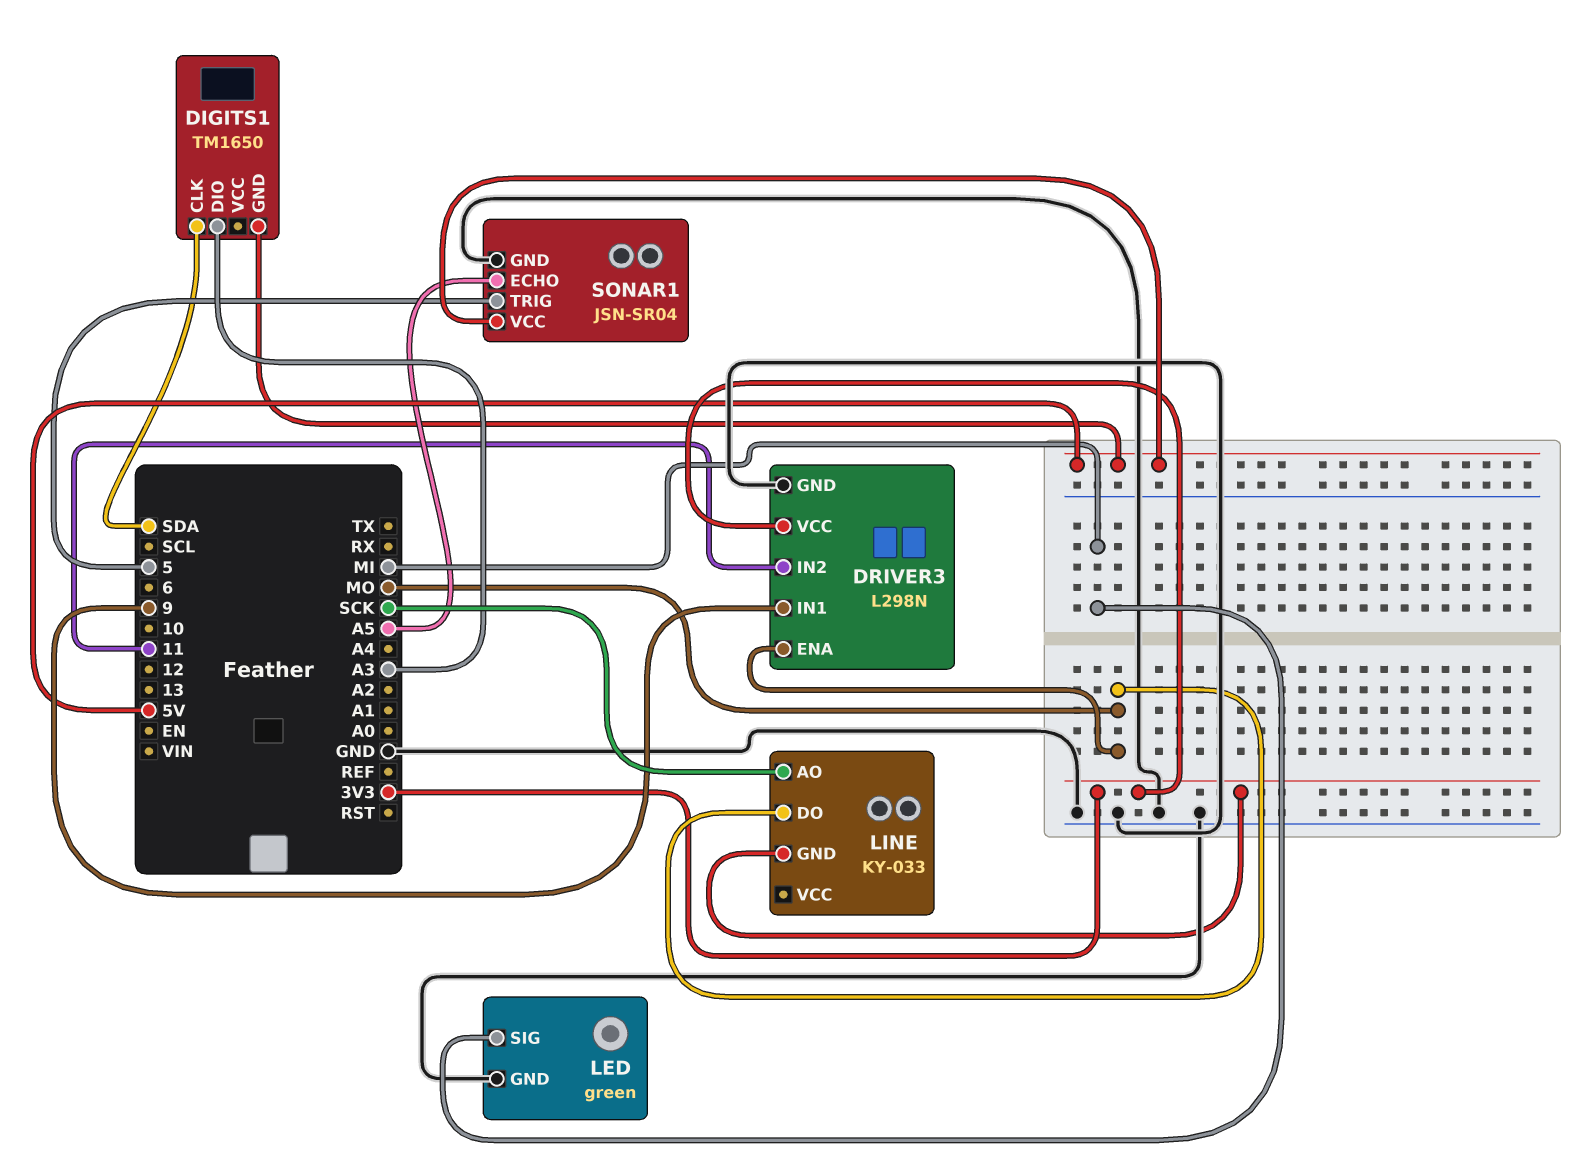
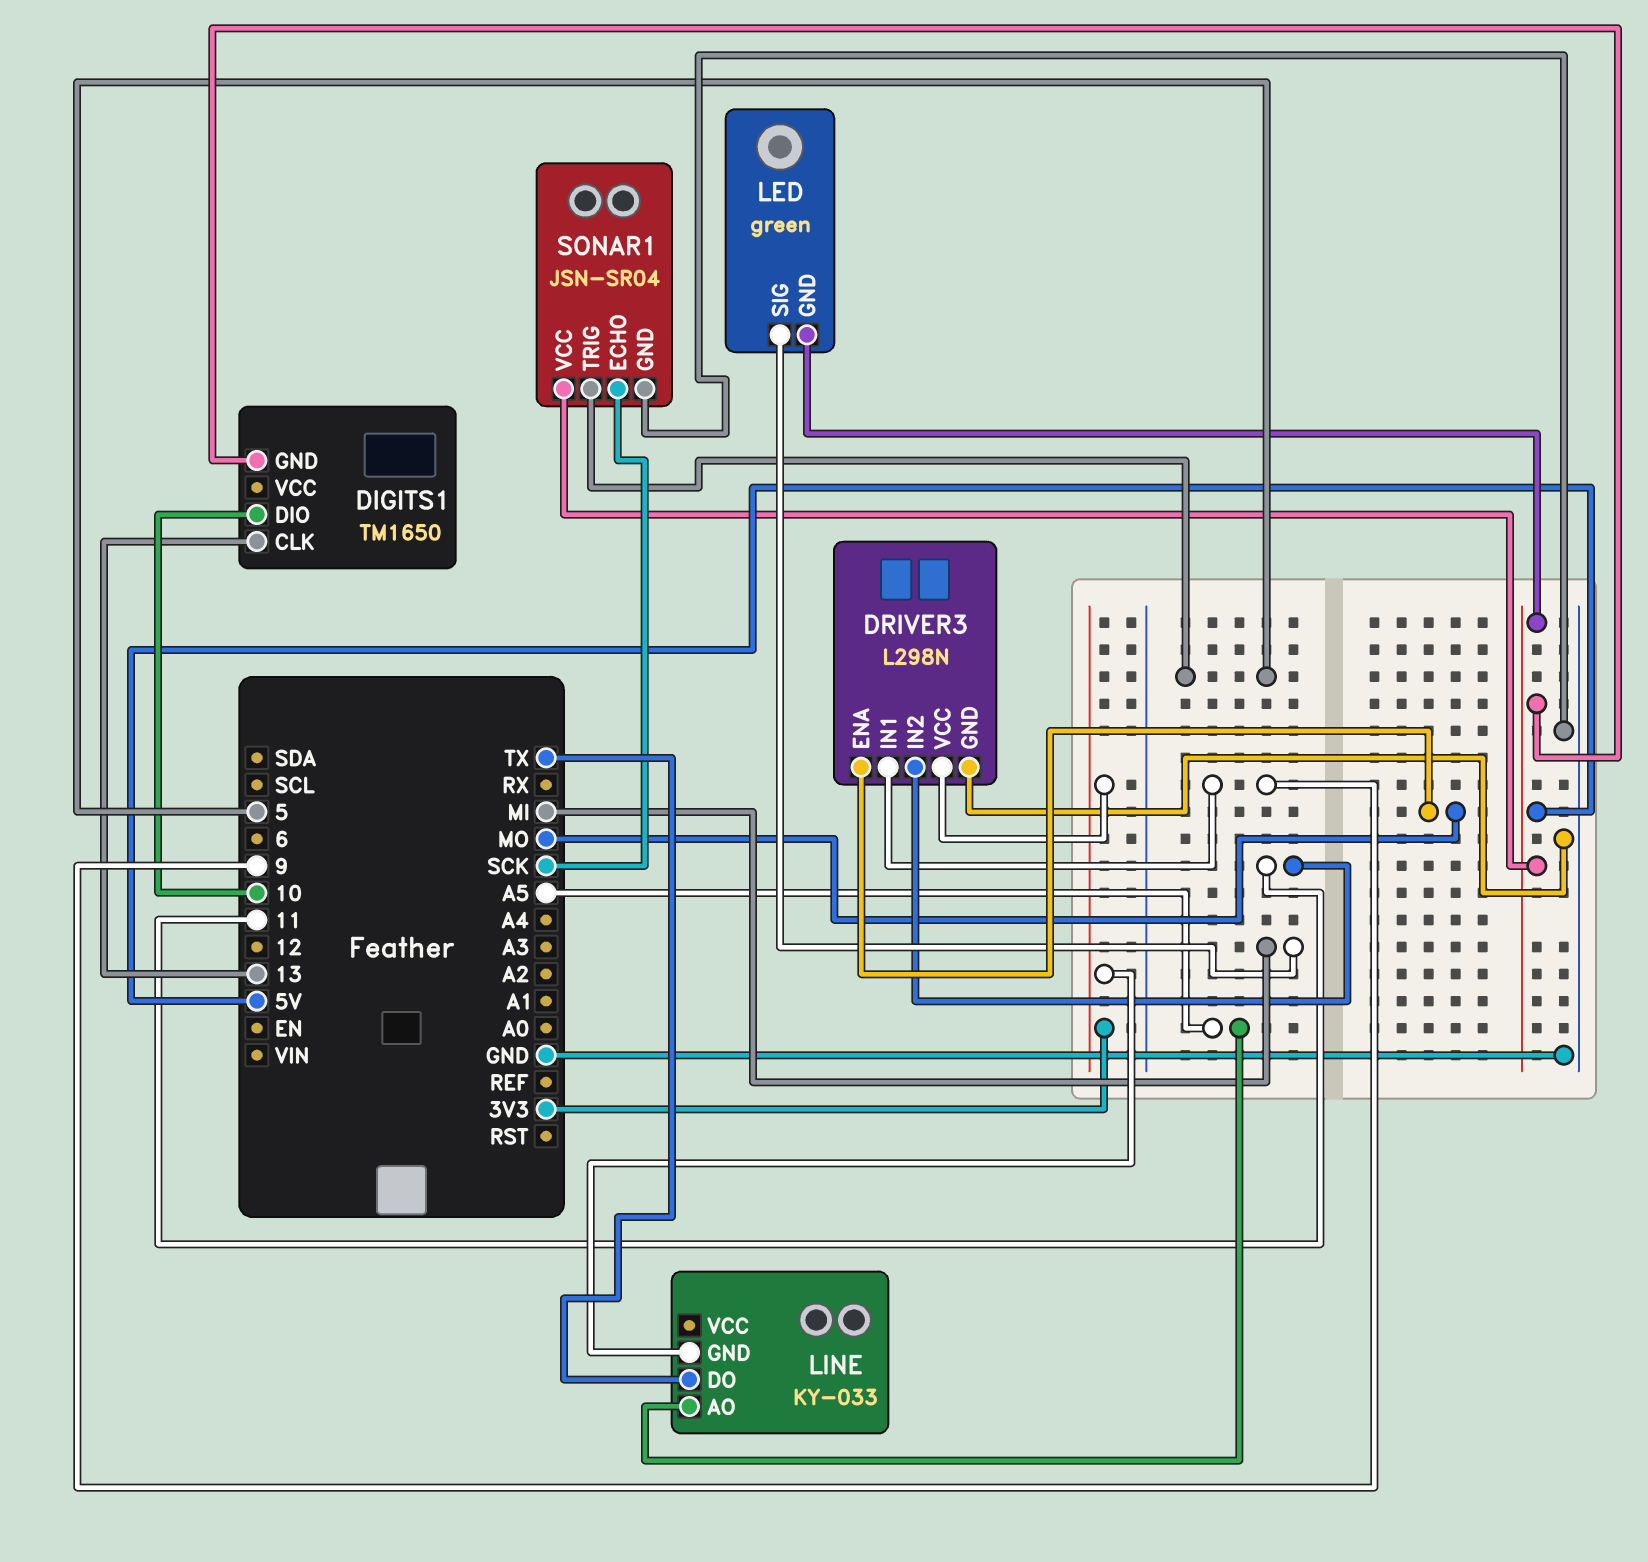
DIGITS1 pin CLK: SDA -> 13
DIGITS1 pin DIO: A3 -> 10
LED pin GND: GND -> 5V
LINE pin AO: SCK -> A5
LINE pin DO: MO -> TX
SONAR1 pin ECHO: A5 -> SCK

